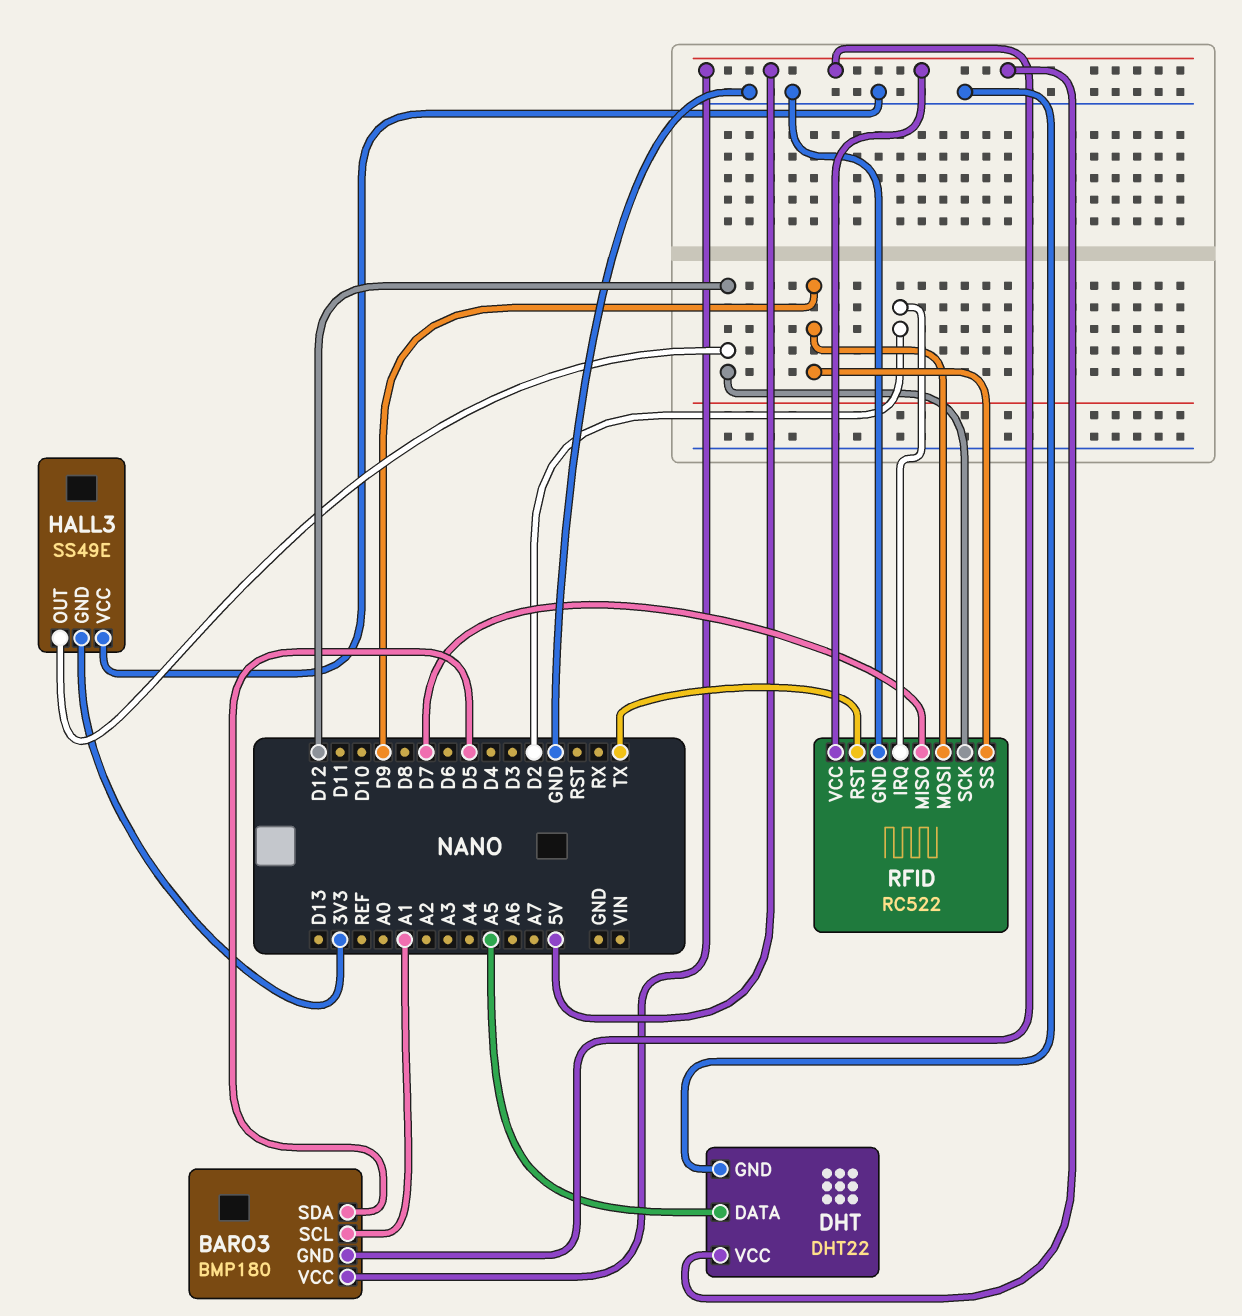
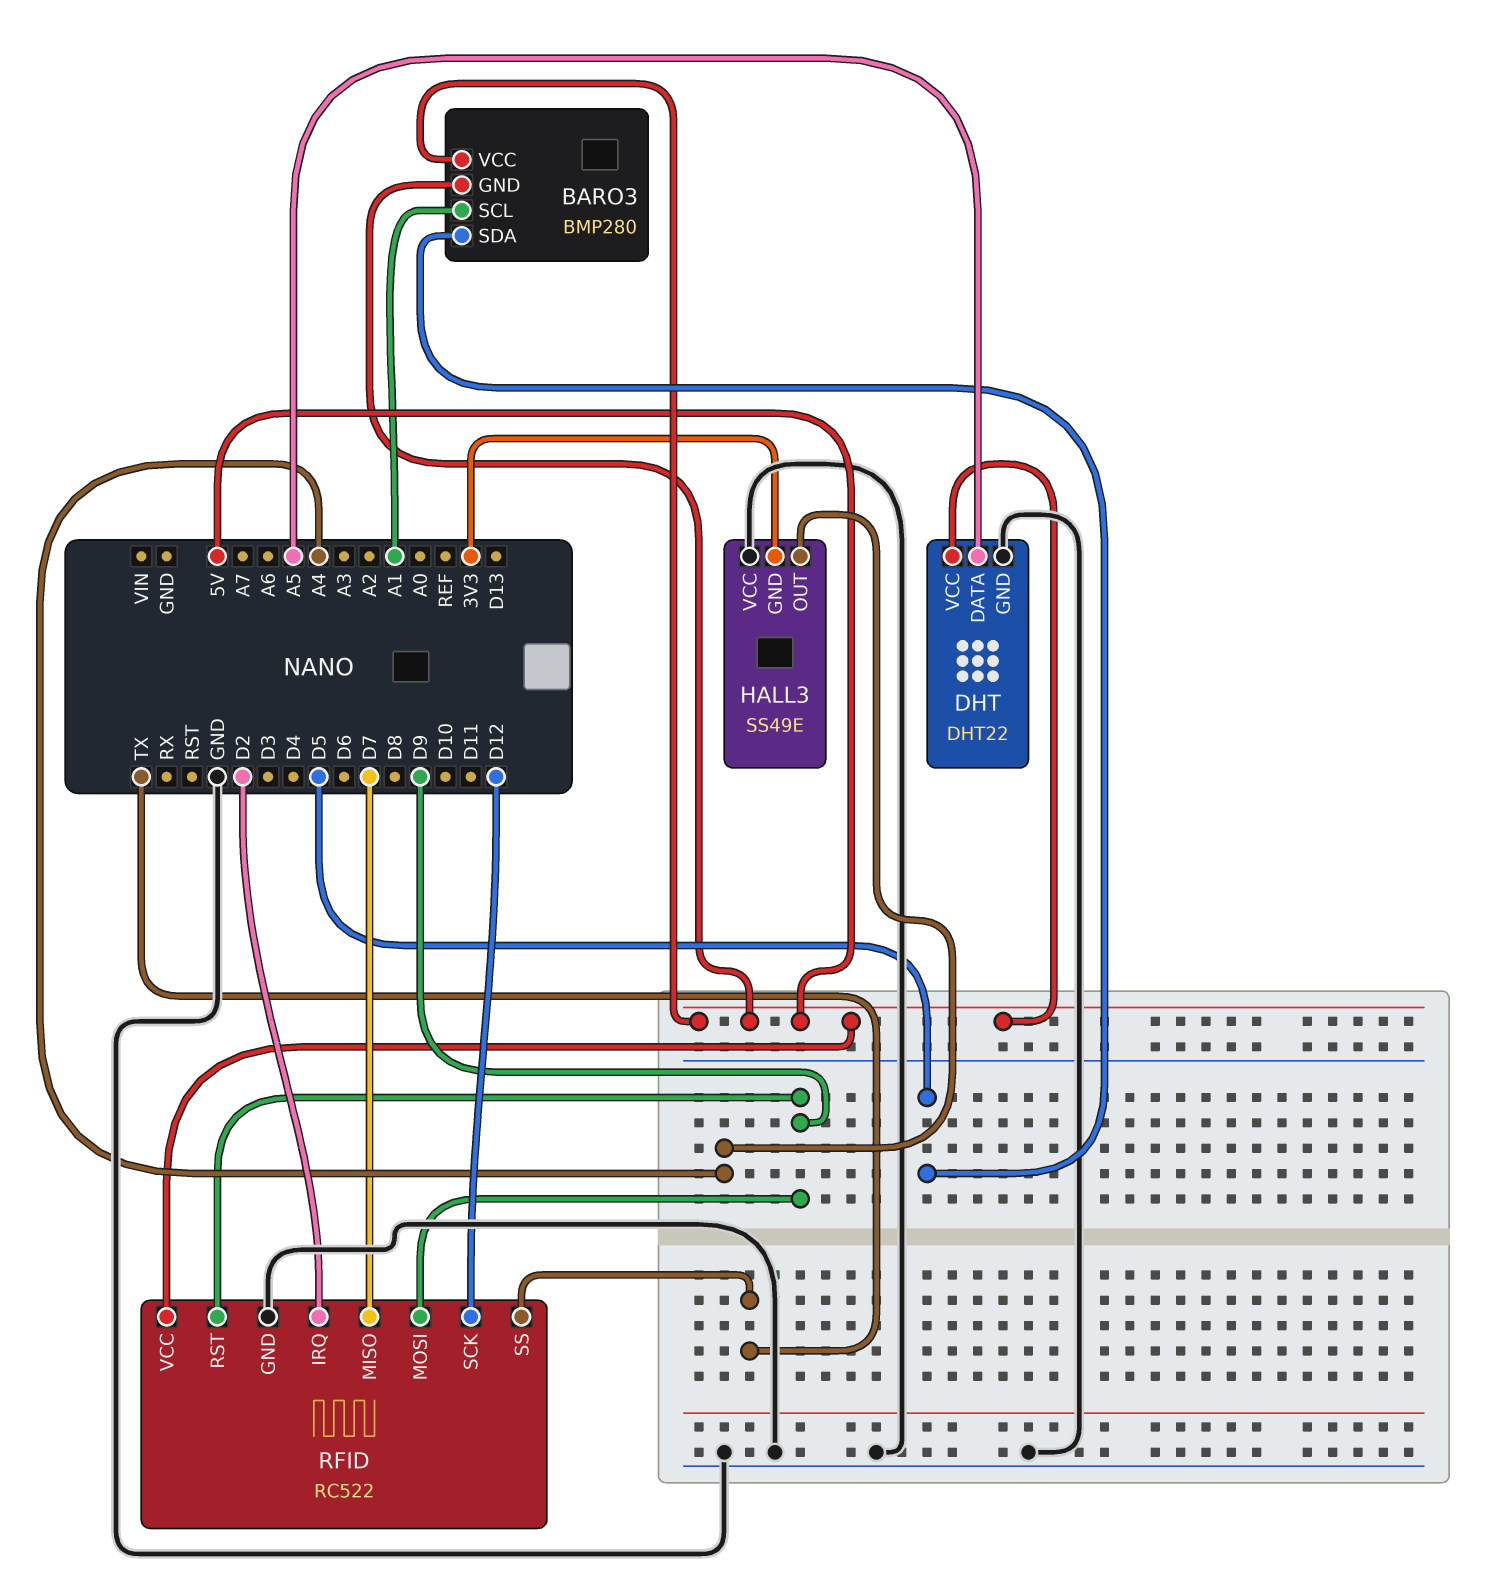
BARO3: BMP180 -> BMP280
HALL3 pin OUT: D12 -> A4
RFID pin RST: TX -> D9
RFID pin SS: D9 -> TX

